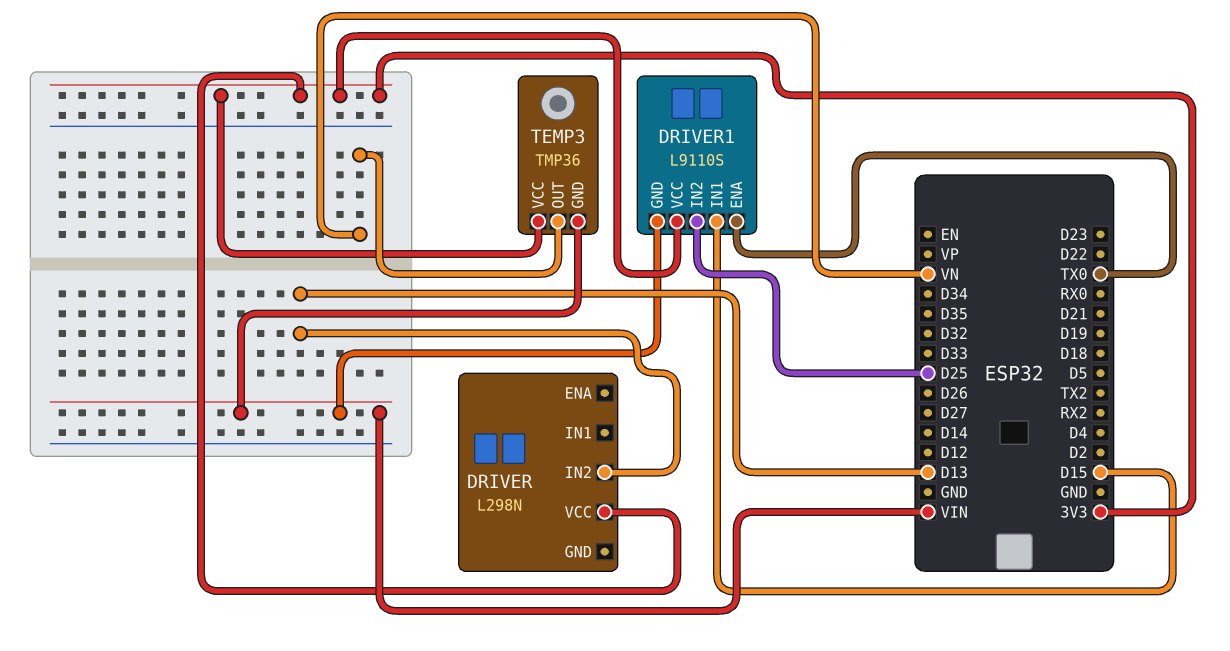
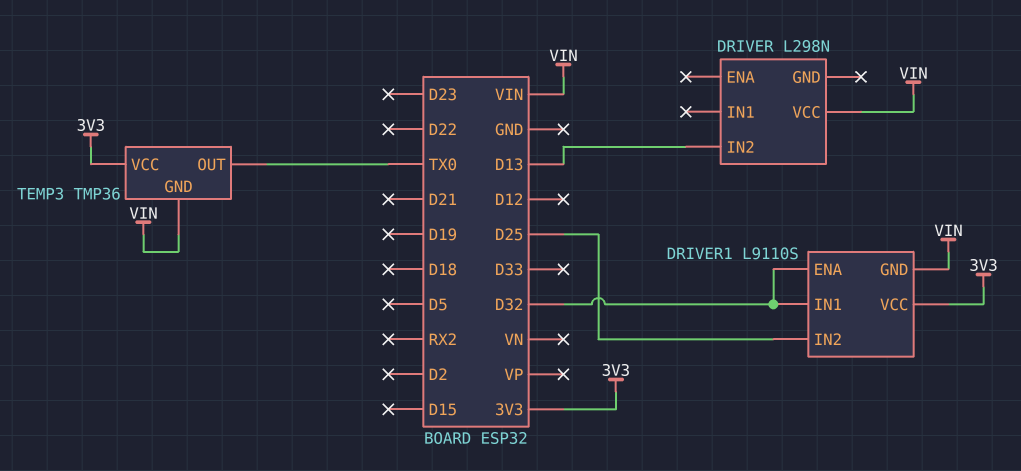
DRIVER pin VCC: 3V3 -> VIN
DRIVER1 pin ENA: TX0 -> D32
DRIVER1 pin IN1: D15 -> D32
TEMP3 pin OUT: VN -> TX0

